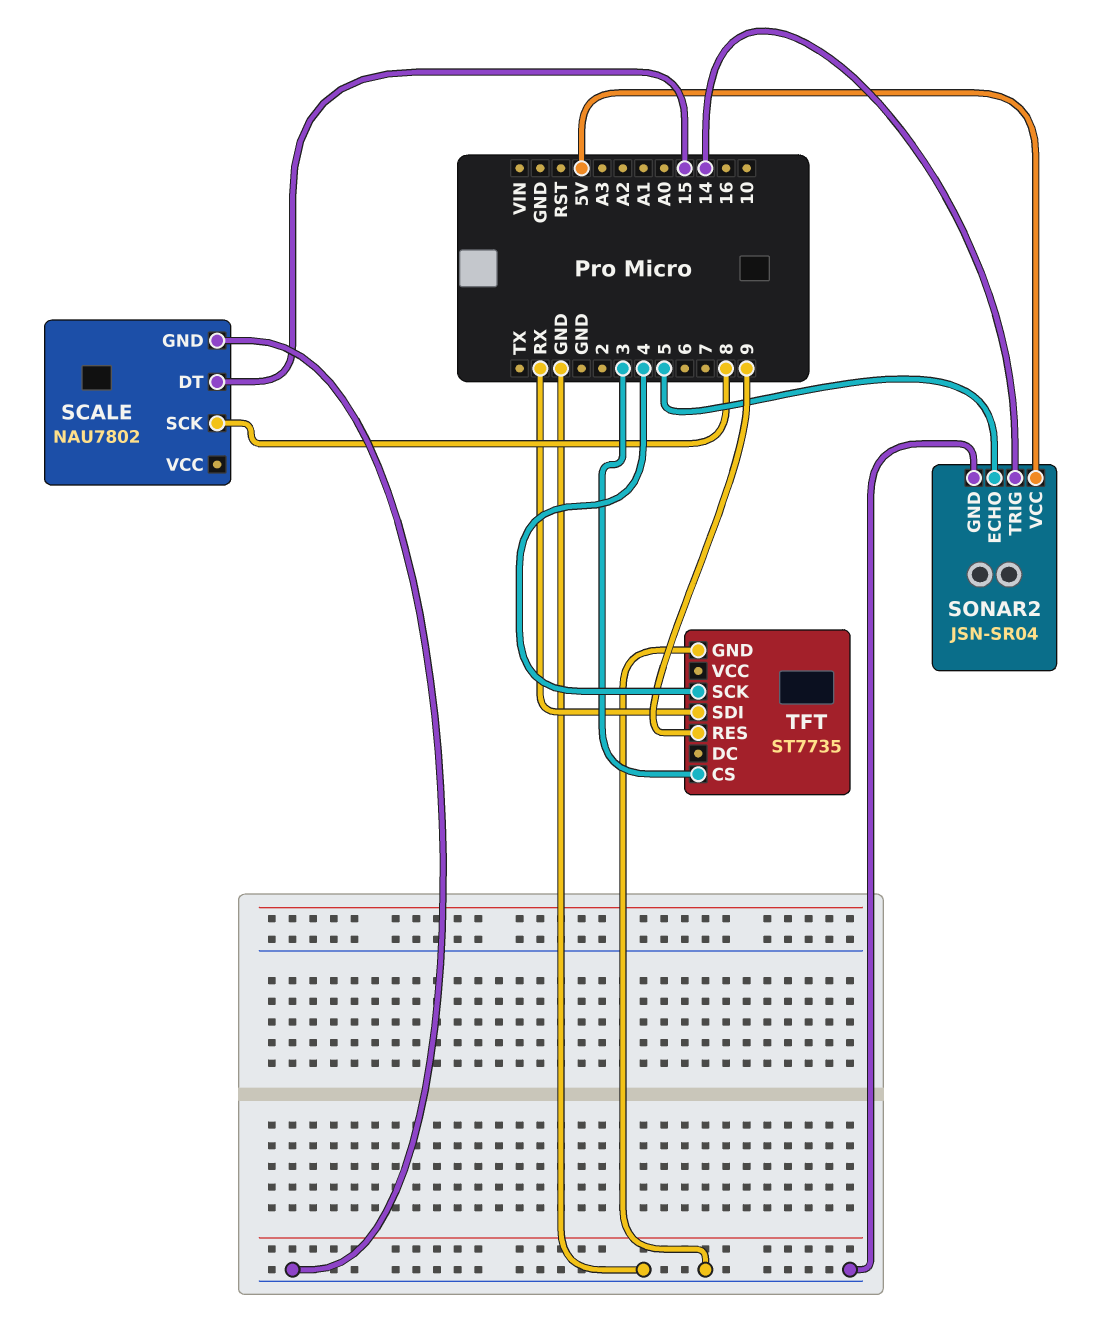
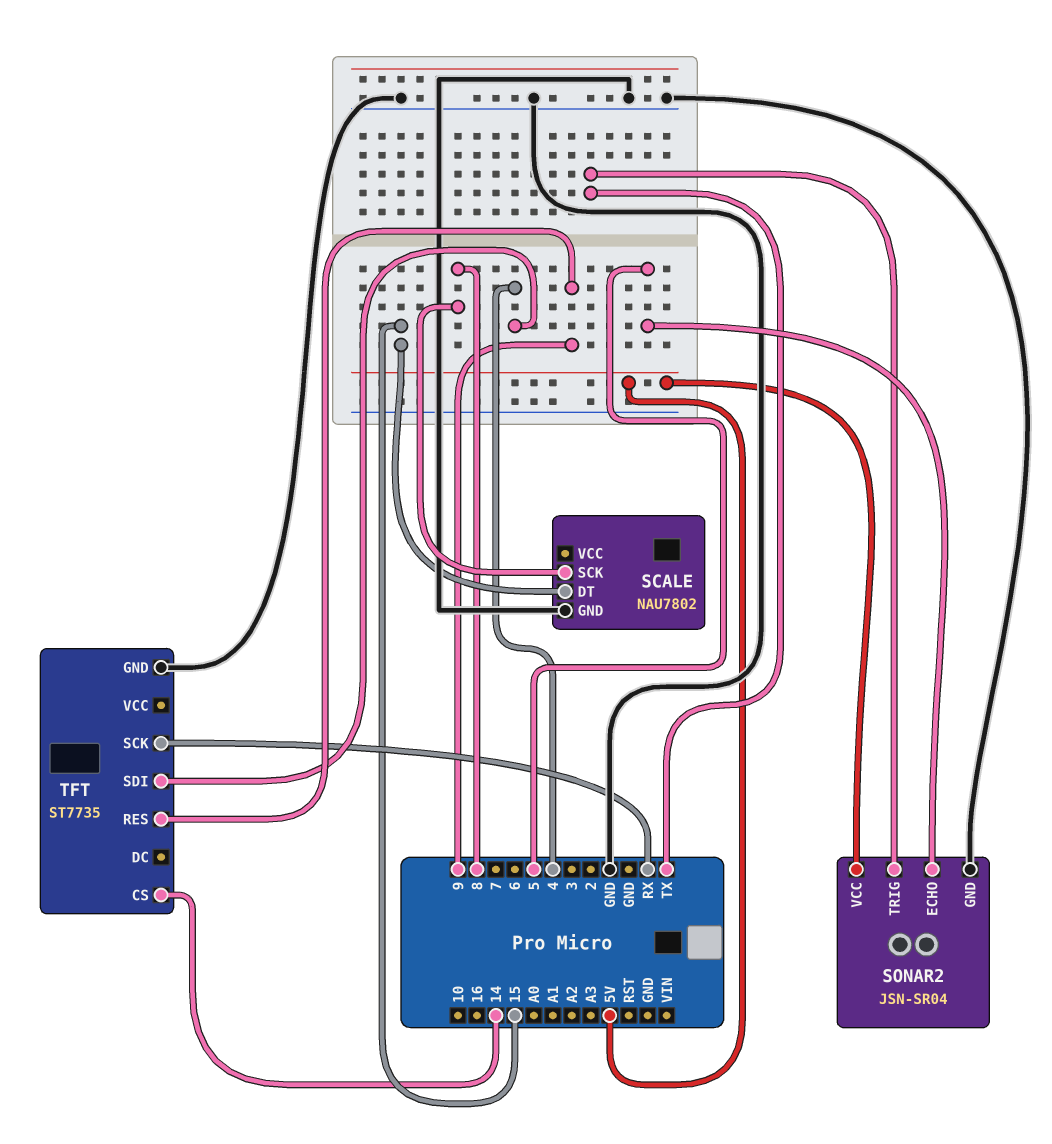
SONAR2 pin TRIG: 14 -> TX
TFT pin CS: 3 -> 14
TFT pin SCK: 4 -> RX
TFT pin SDI: RX -> 4

